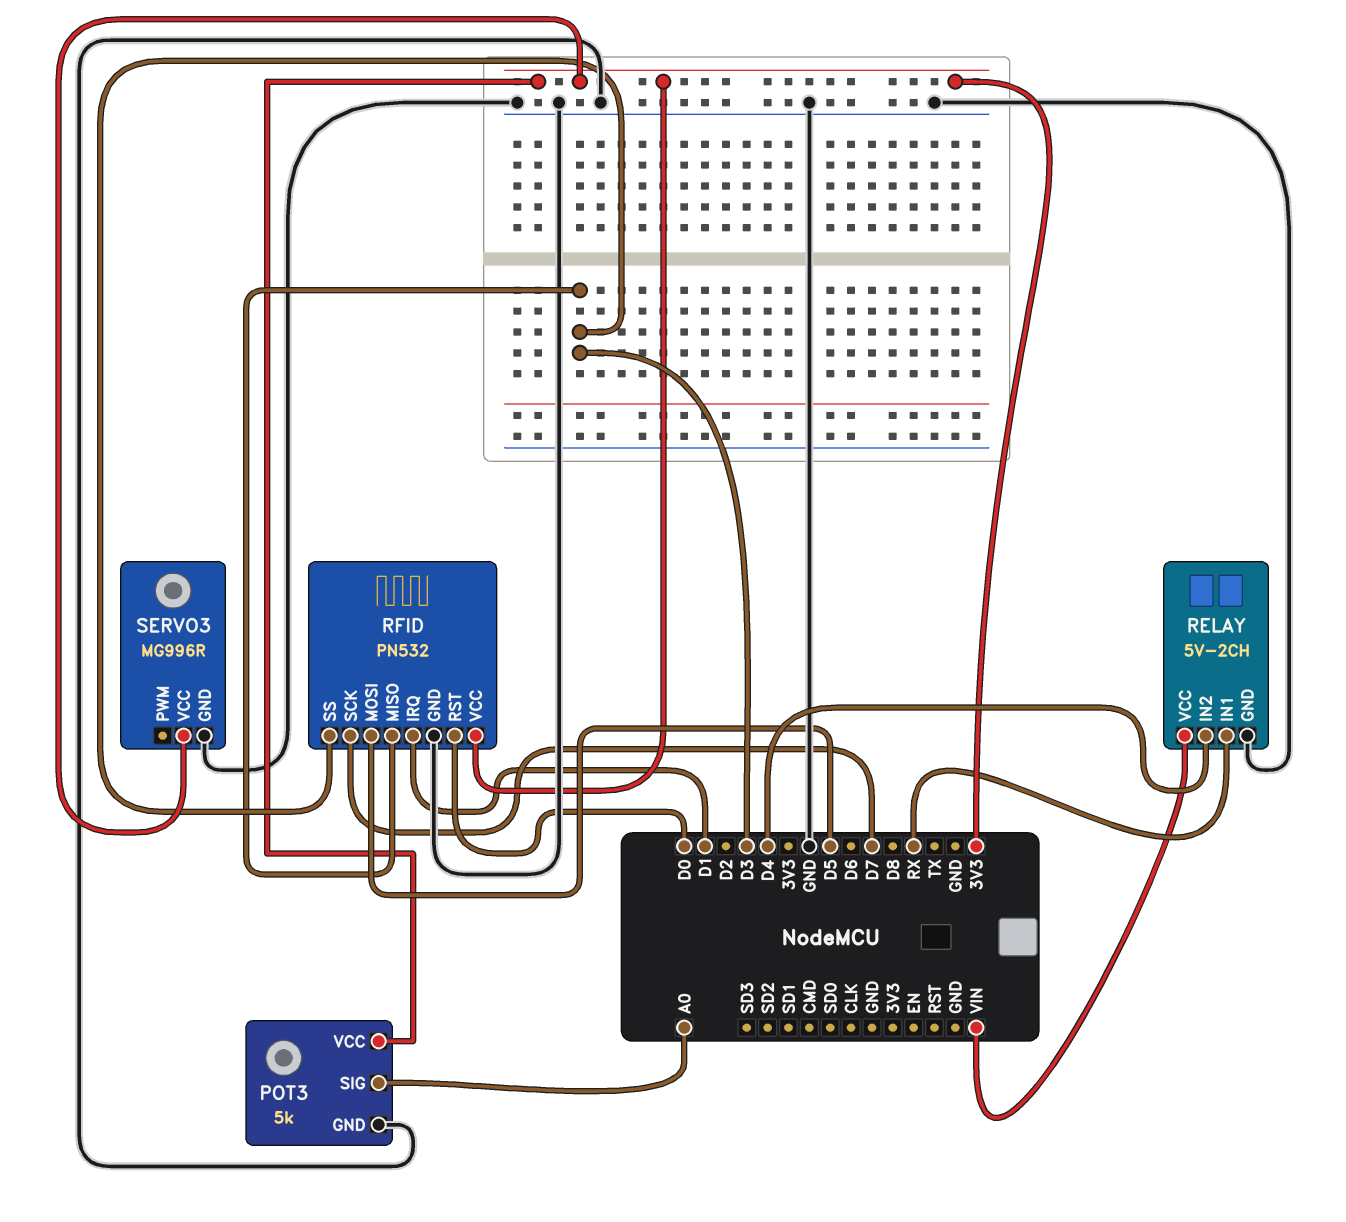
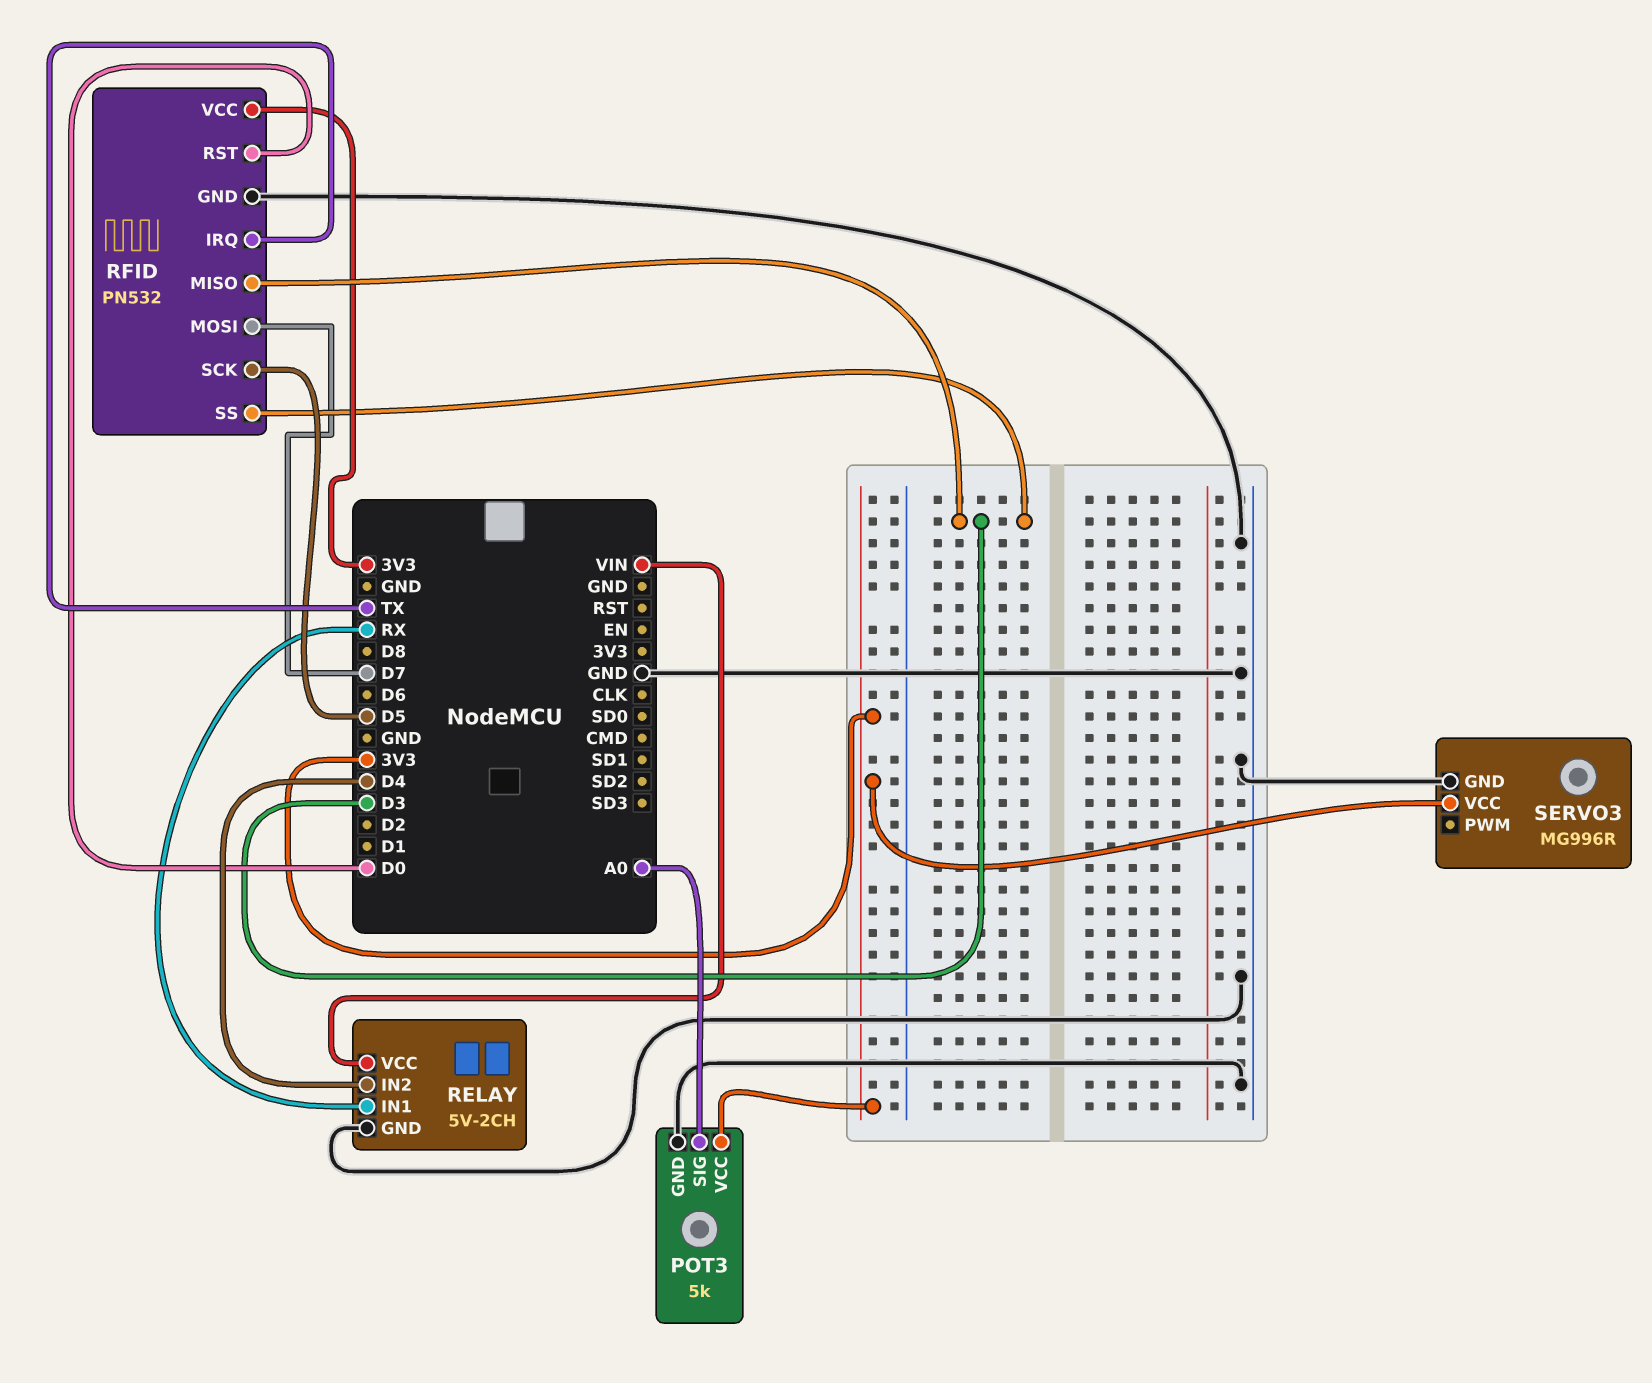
RFID pin IRQ: D1 -> TX
RFID pin MOSI: D5 -> D7
RFID pin SCK: D7 -> D5

